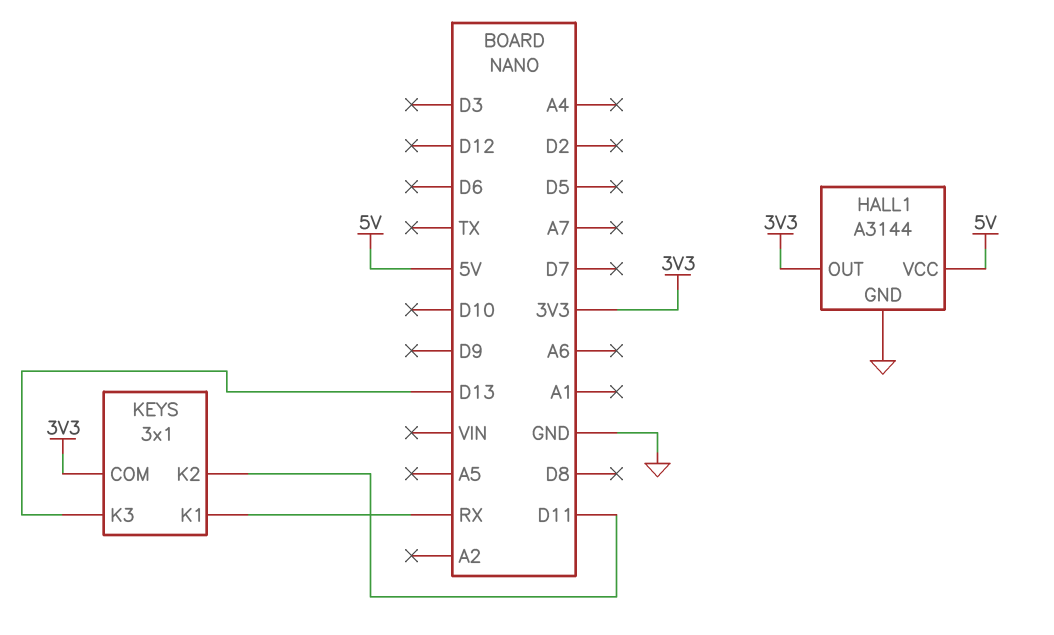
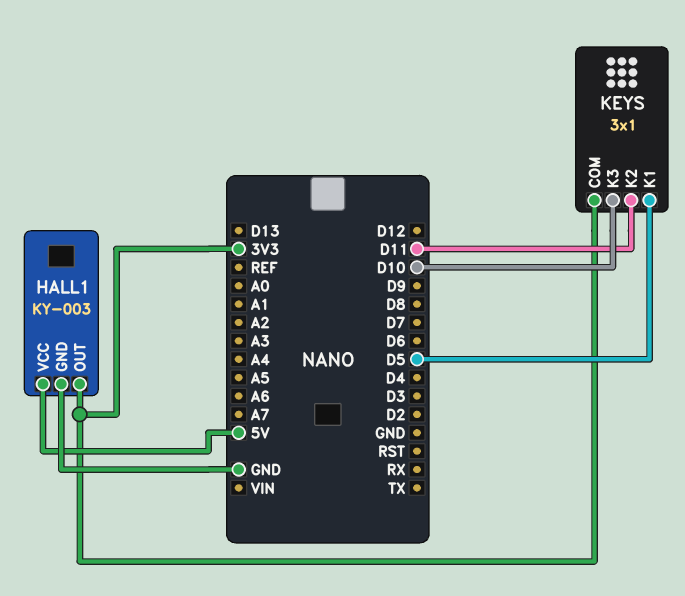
HALL1: A3144 -> KY-003
KEYS pin K1: RX -> D5
KEYS pin K3: D13 -> D10

